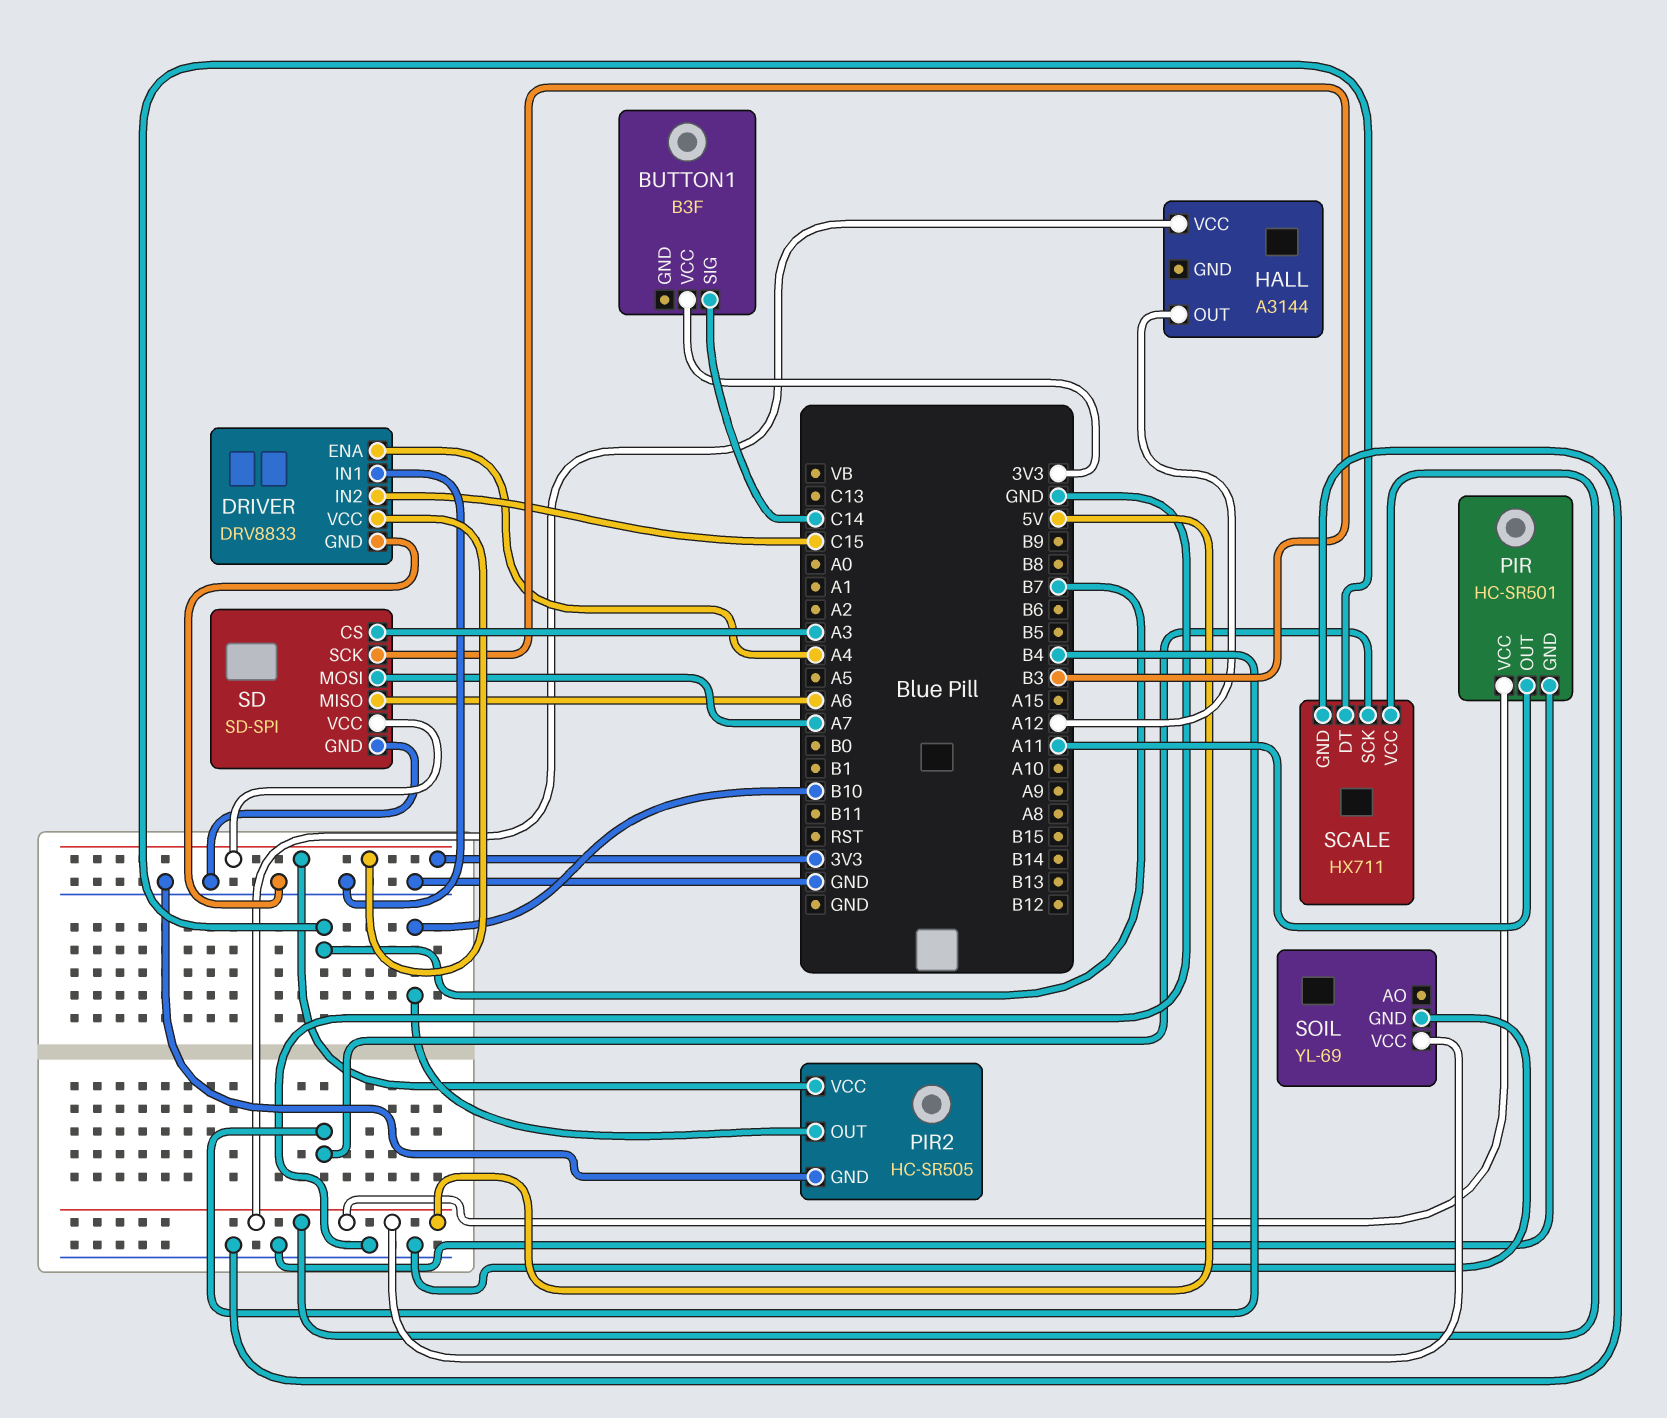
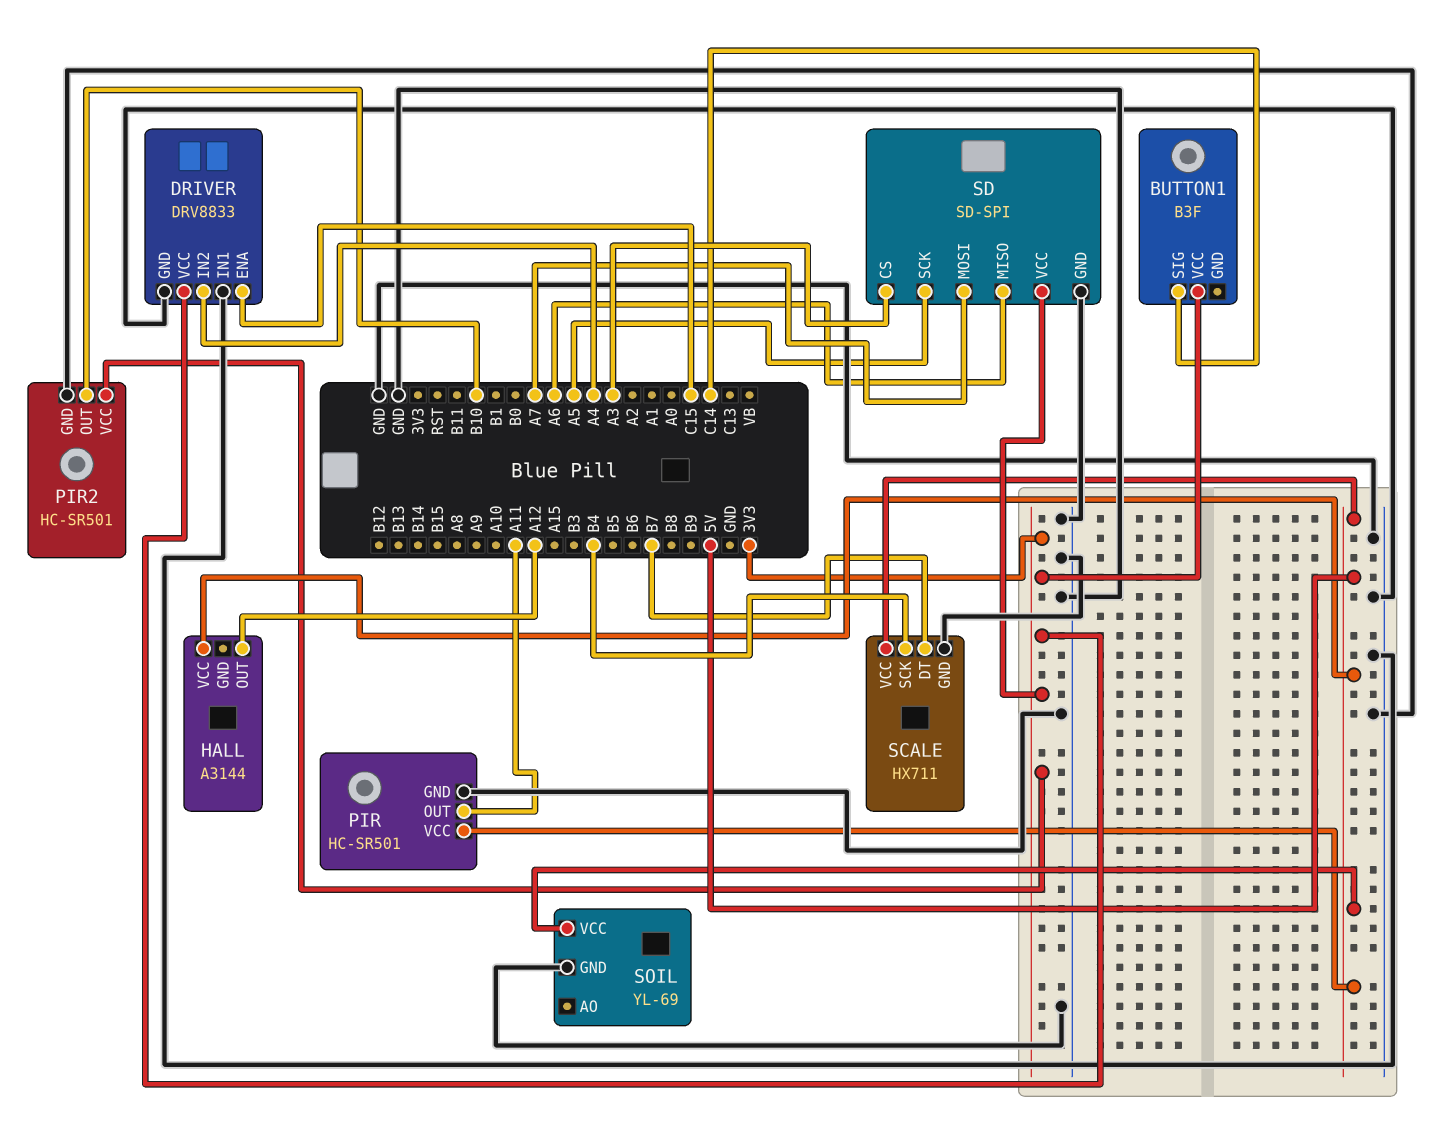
DRIVER pin ENA: A4 -> C15
DRIVER pin IN2: C15 -> A4
PIR2: HC-SR505 -> HC-SR501
SD pin SCK: B3 -> A5

